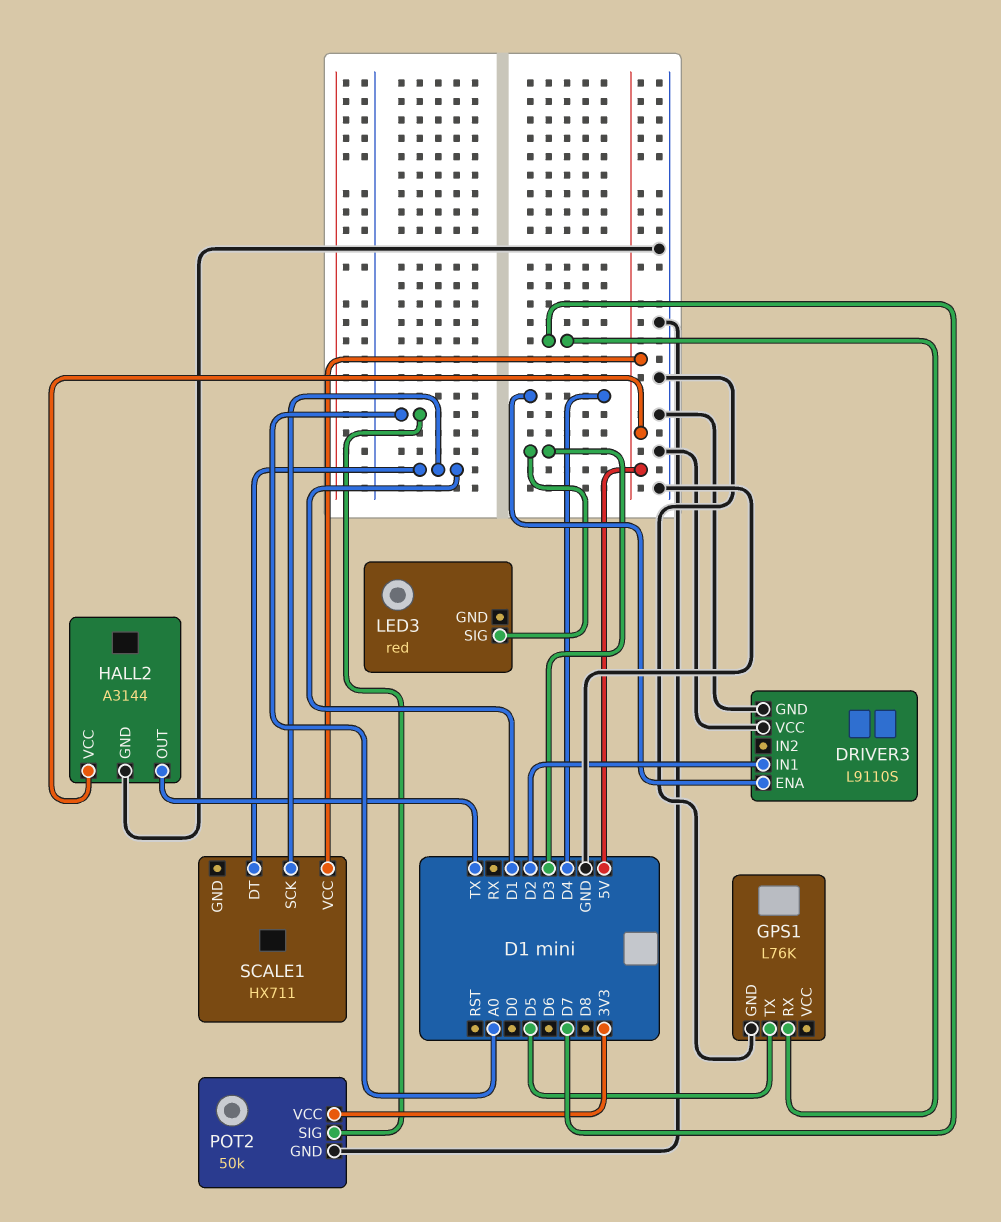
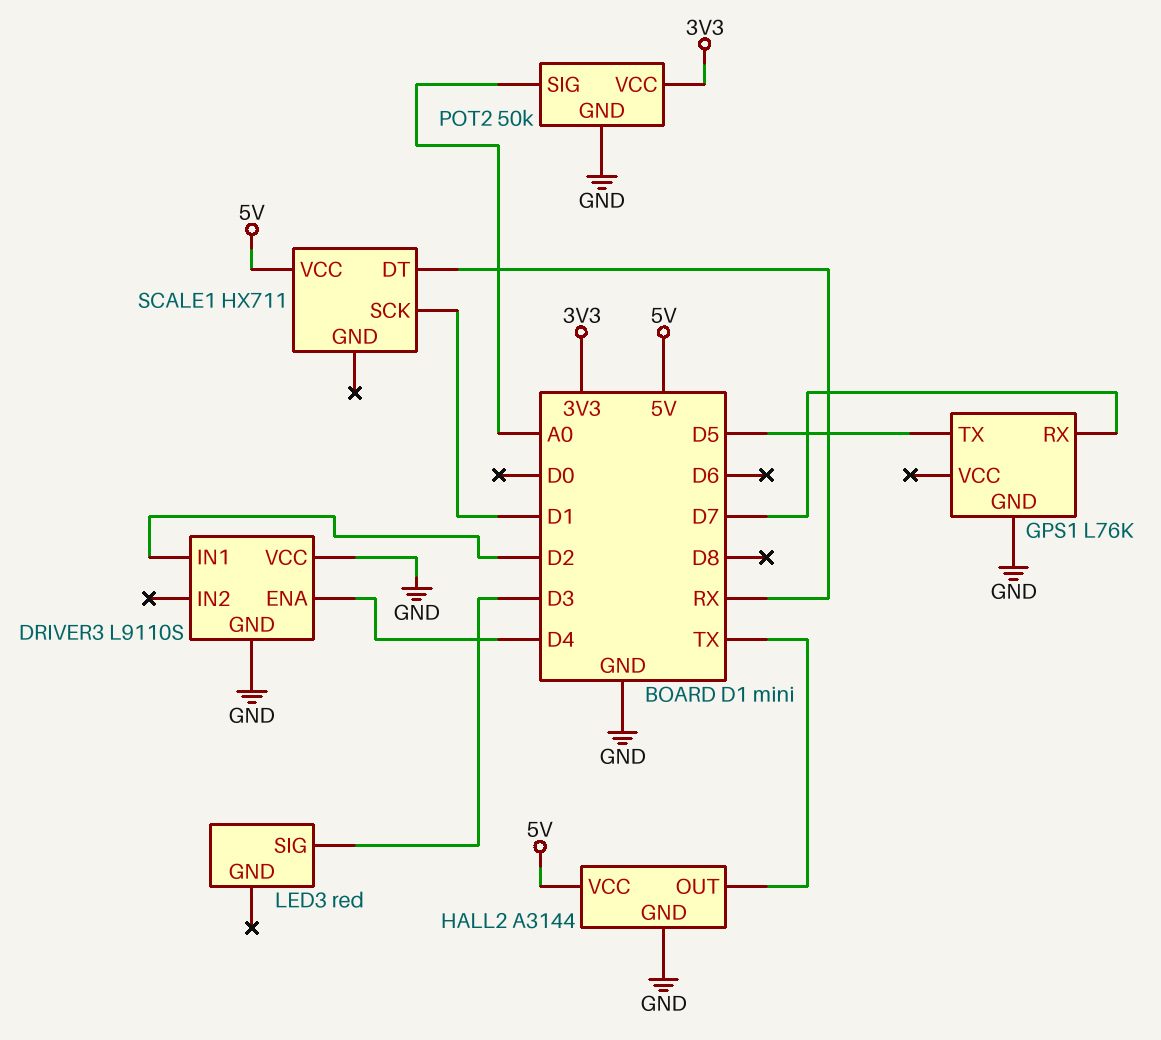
SCALE1 pin DT: D1 -> RX

